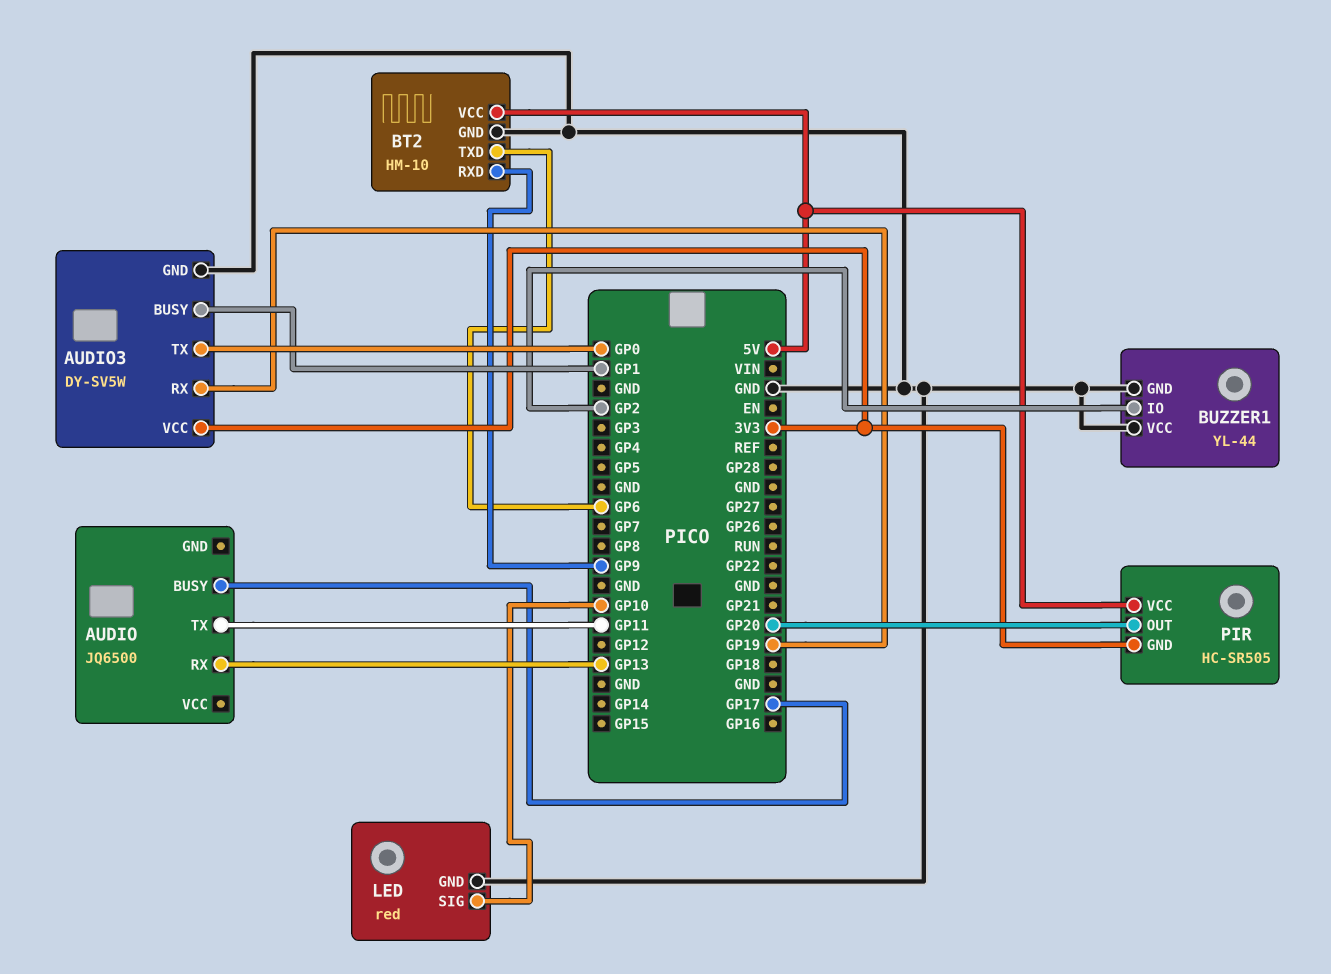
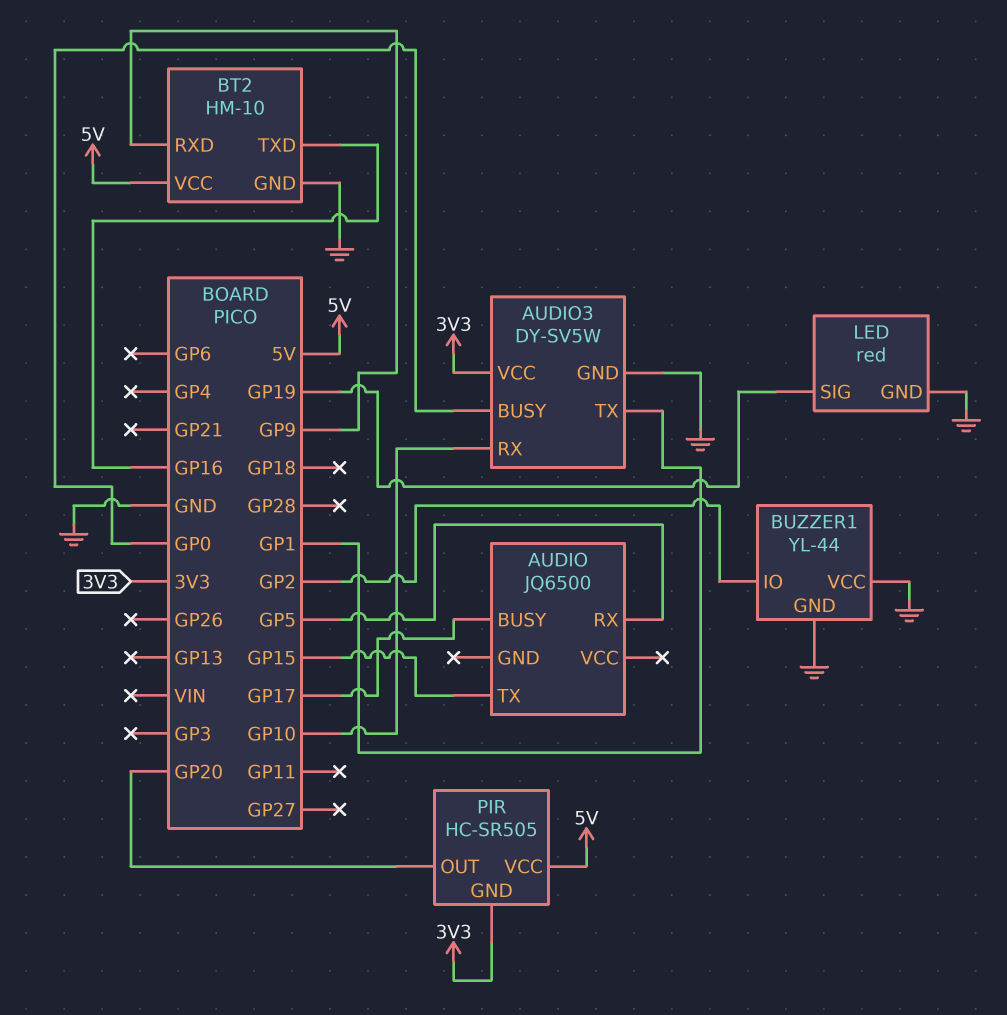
AUDIO pin RX: GP13 -> GP5
AUDIO pin TX: GP11 -> GP15
AUDIO3 pin BUSY: GP1 -> GP0
AUDIO3 pin RX: GP19 -> GP10
AUDIO3 pin TX: GP0 -> GP1
BT2 pin TXD: GP6 -> GP16
LED pin SIG: GP10 -> GP19

